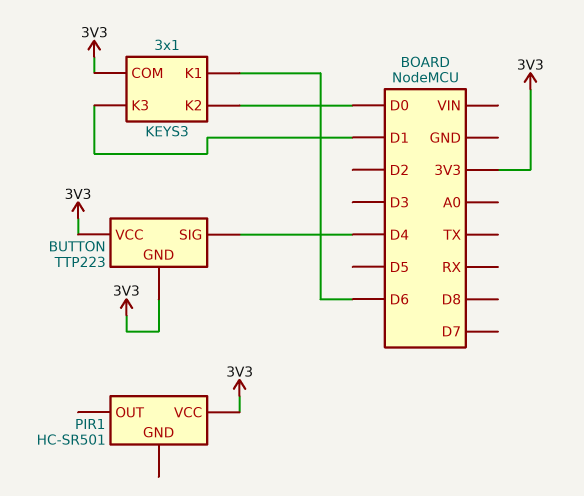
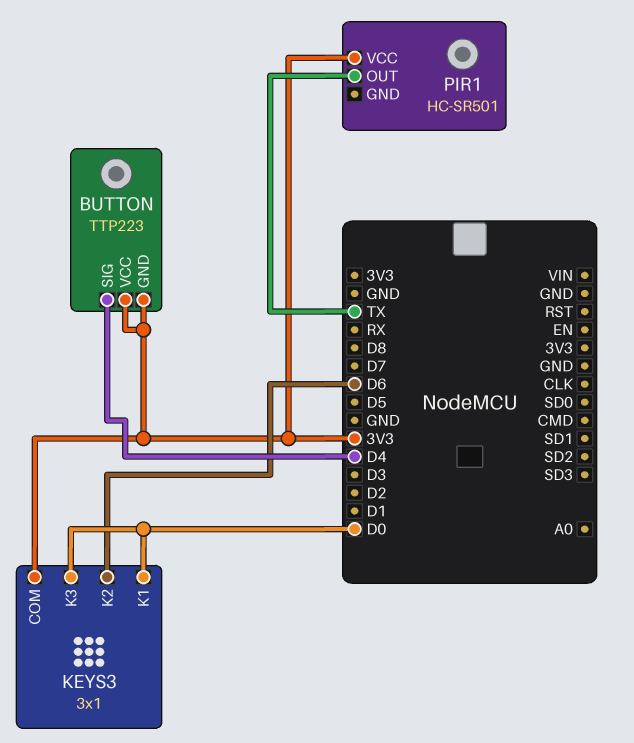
KEYS3 pin K1: D6 -> D0
KEYS3 pin K2: D0 -> D6
KEYS3 pin K3: D1 -> D0
PIR1 pin OUT: none -> TX

